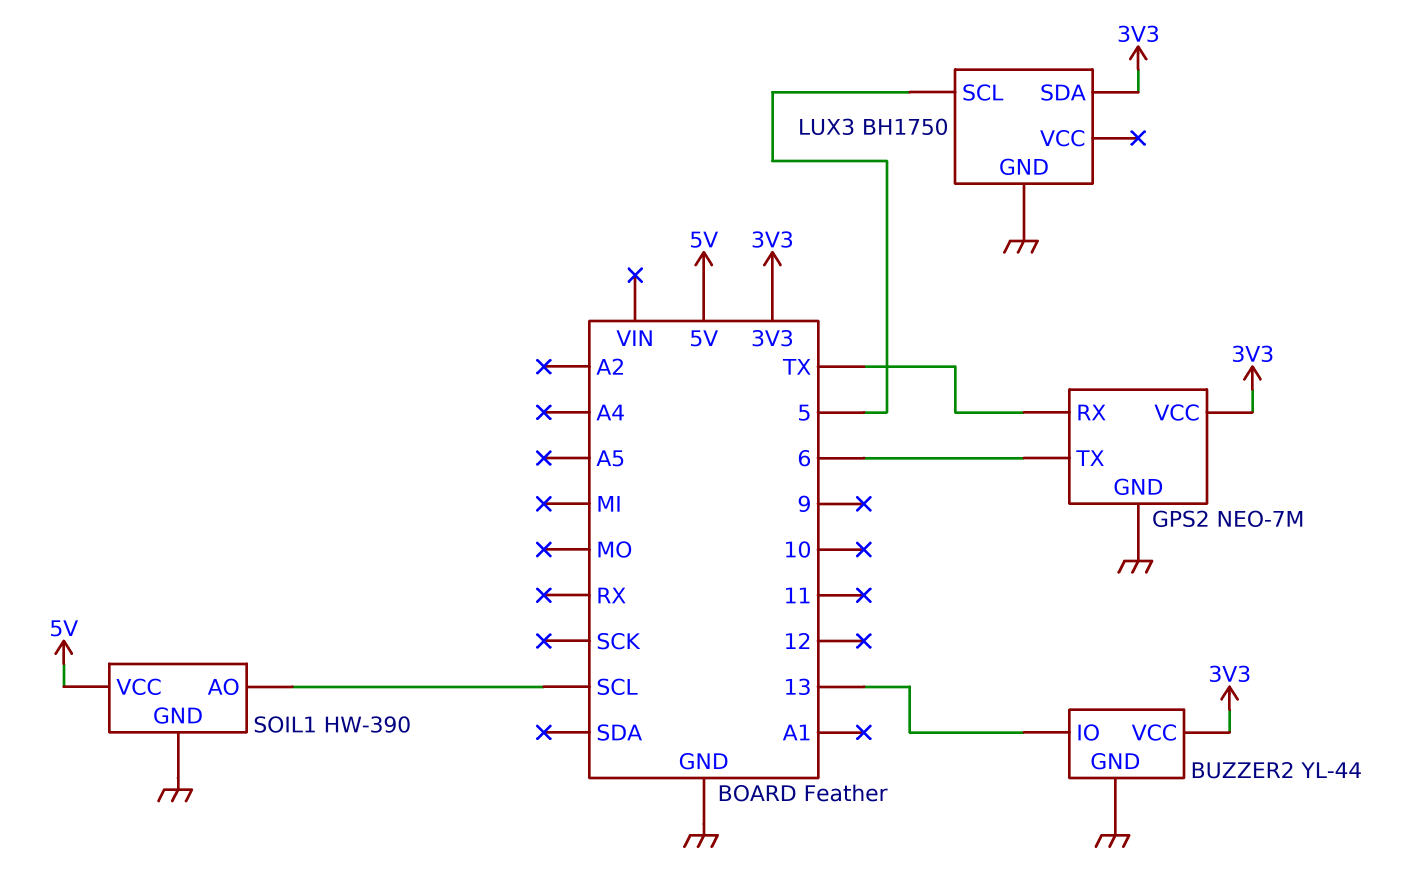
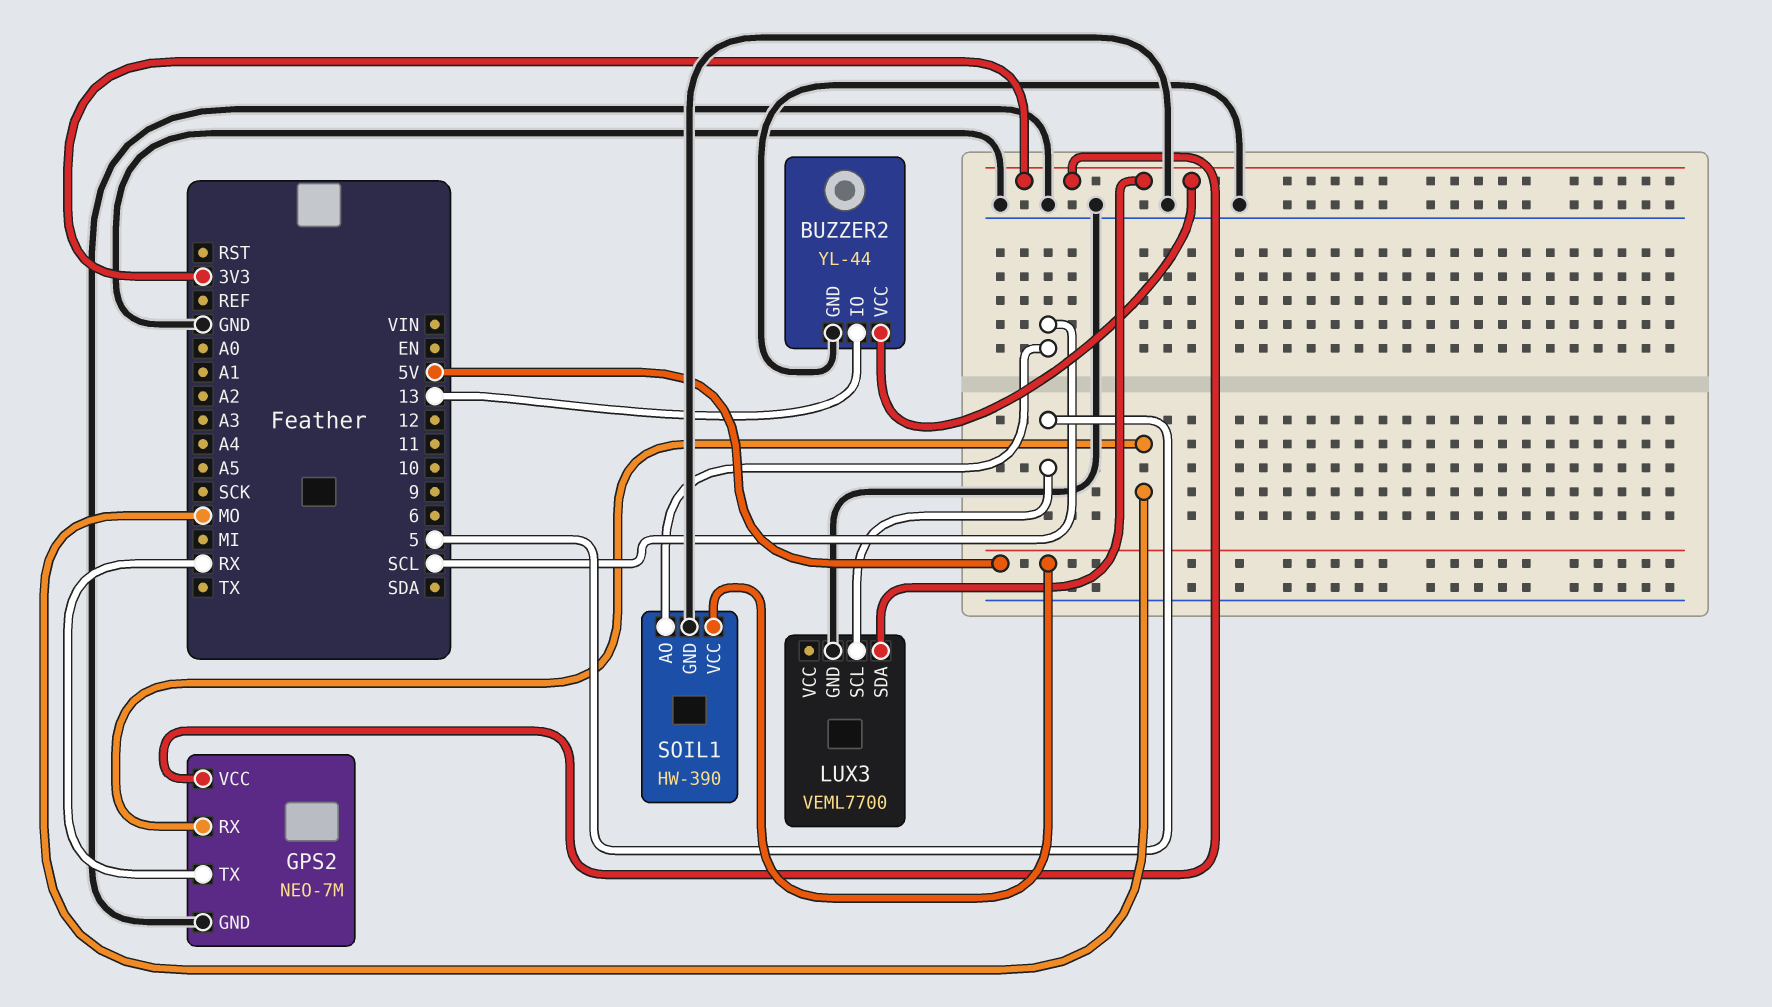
GPS2 pin RX: TX -> MO
GPS2 pin TX: 6 -> RX
LUX3: BH1750 -> VEML7700

